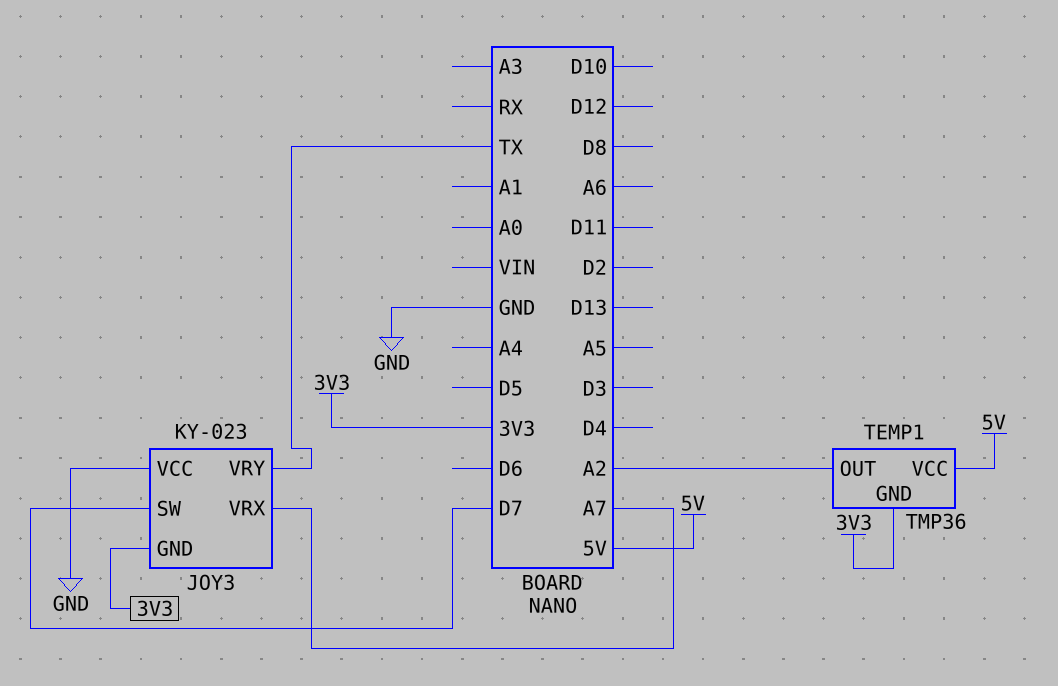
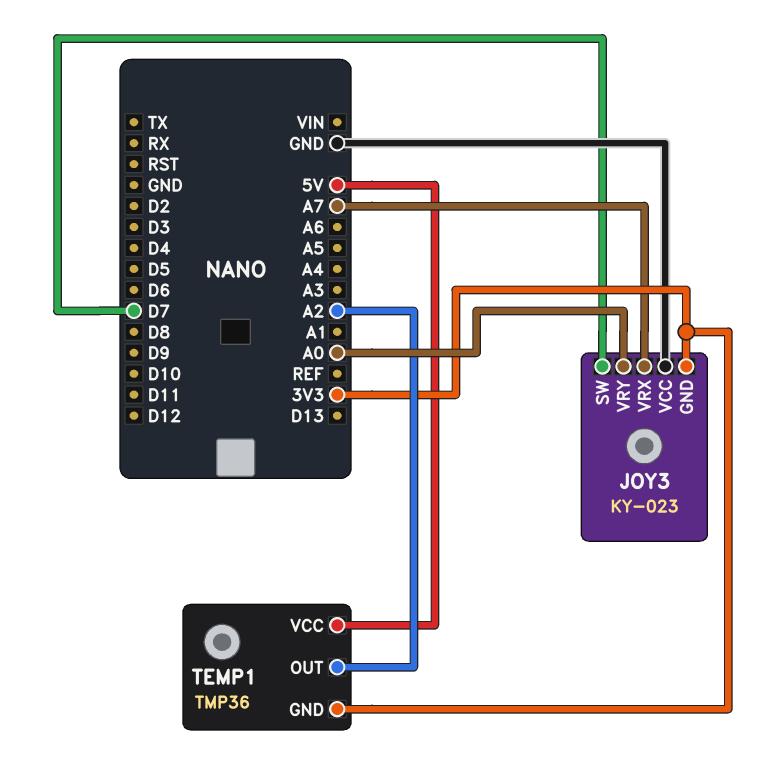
JOY3 pin VRY: TX -> A0

